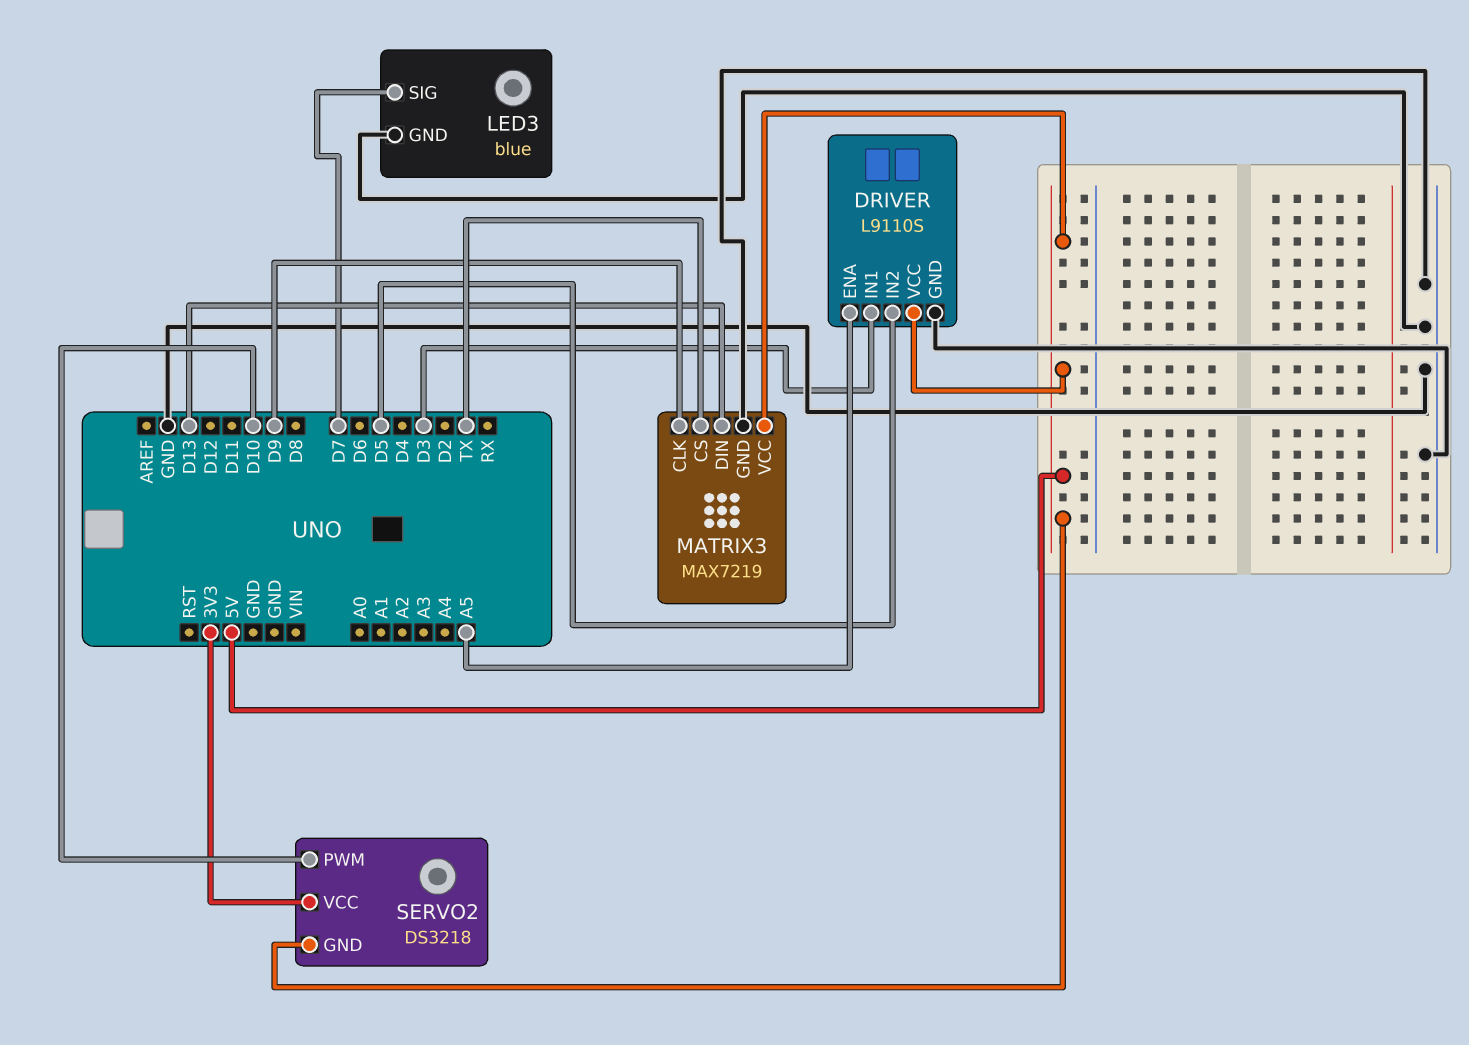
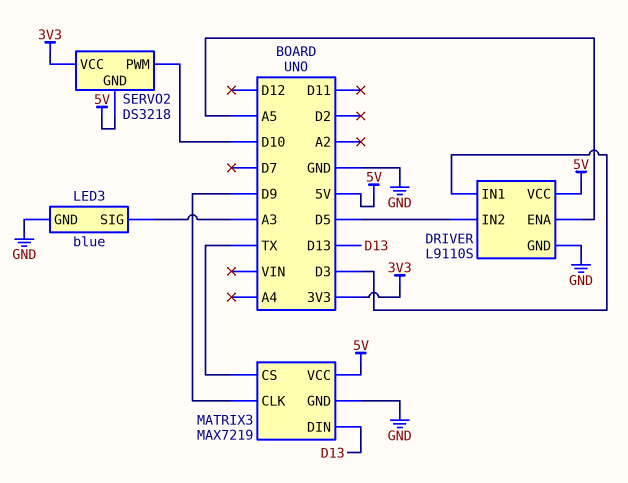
LED3 pin SIG: D7 -> A3

